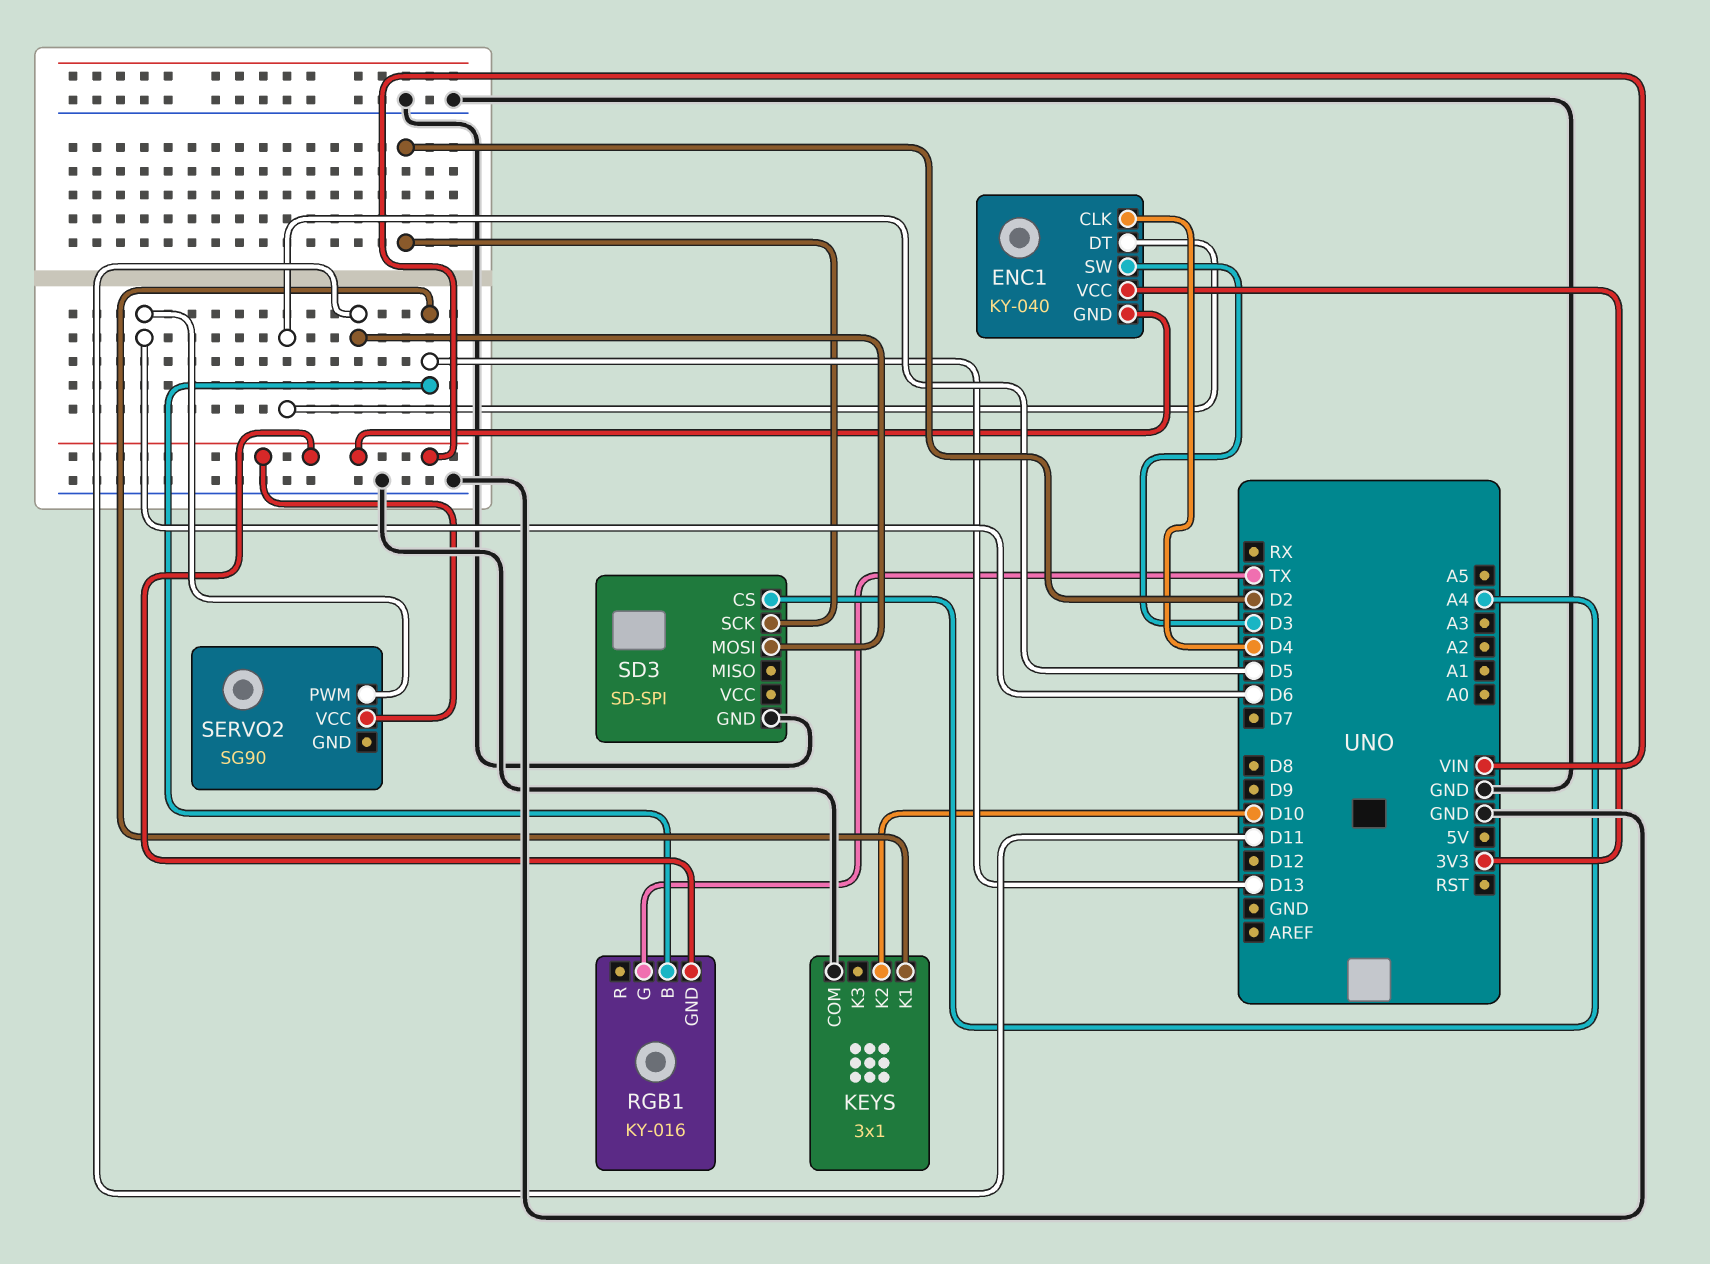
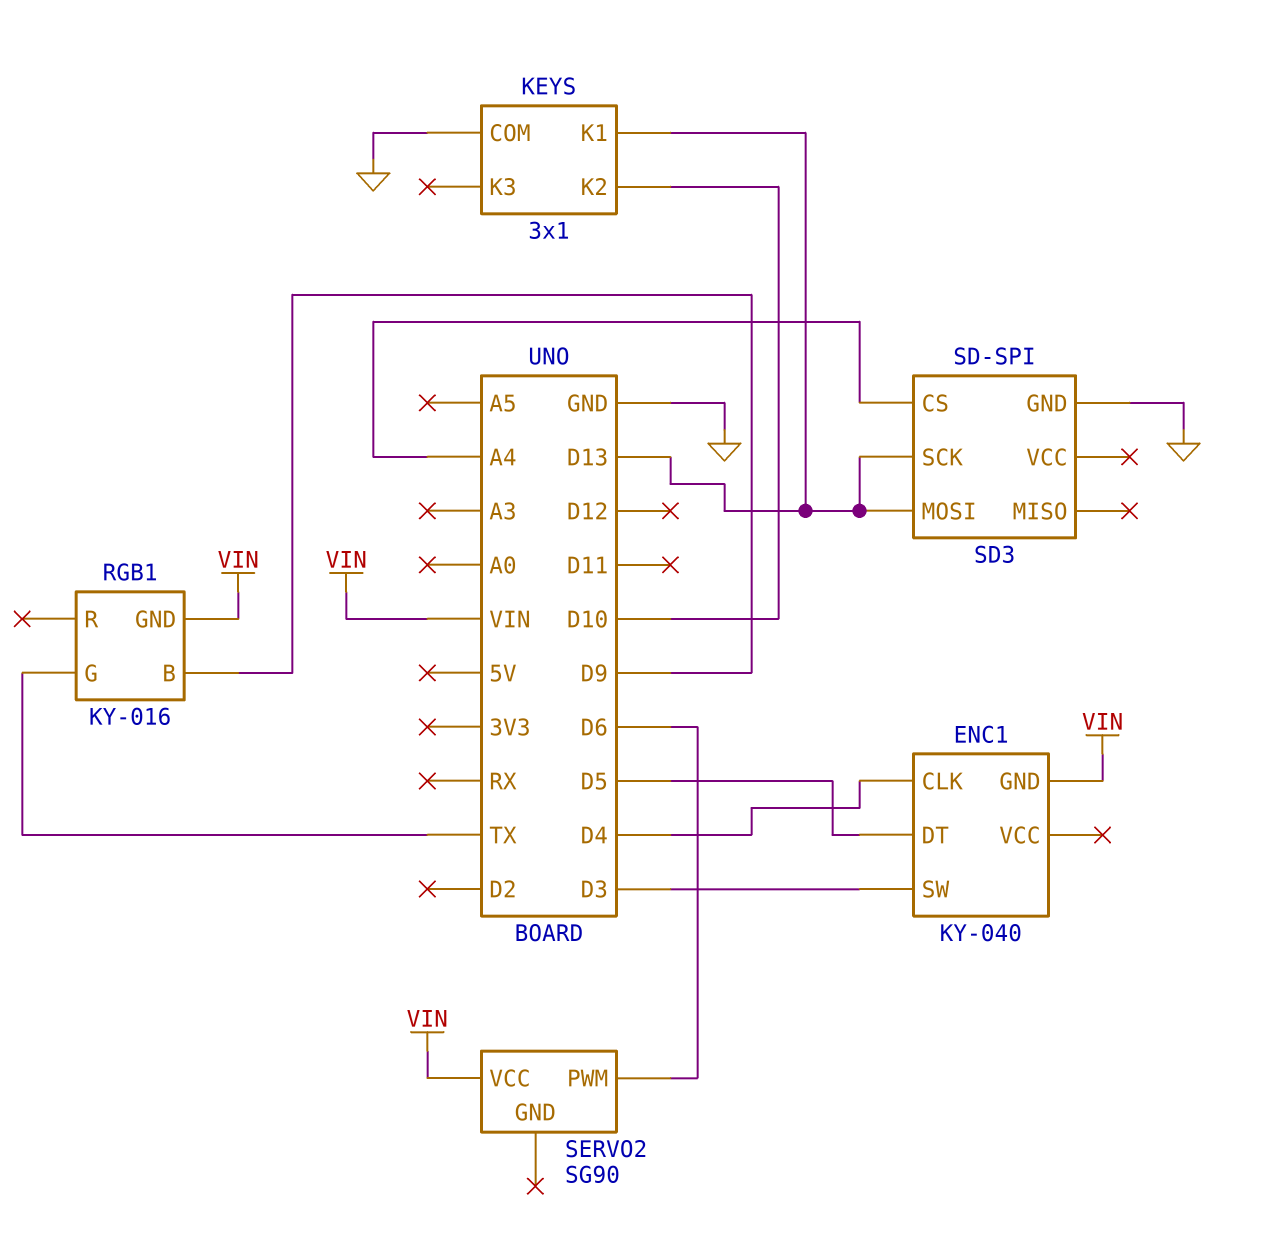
ENC1 pin VCC: 3V3 -> none
RGB1 pin B: D13 -> D9
SD3 pin MOSI: D11 -> D13
SD3 pin SCK: D2 -> D13

